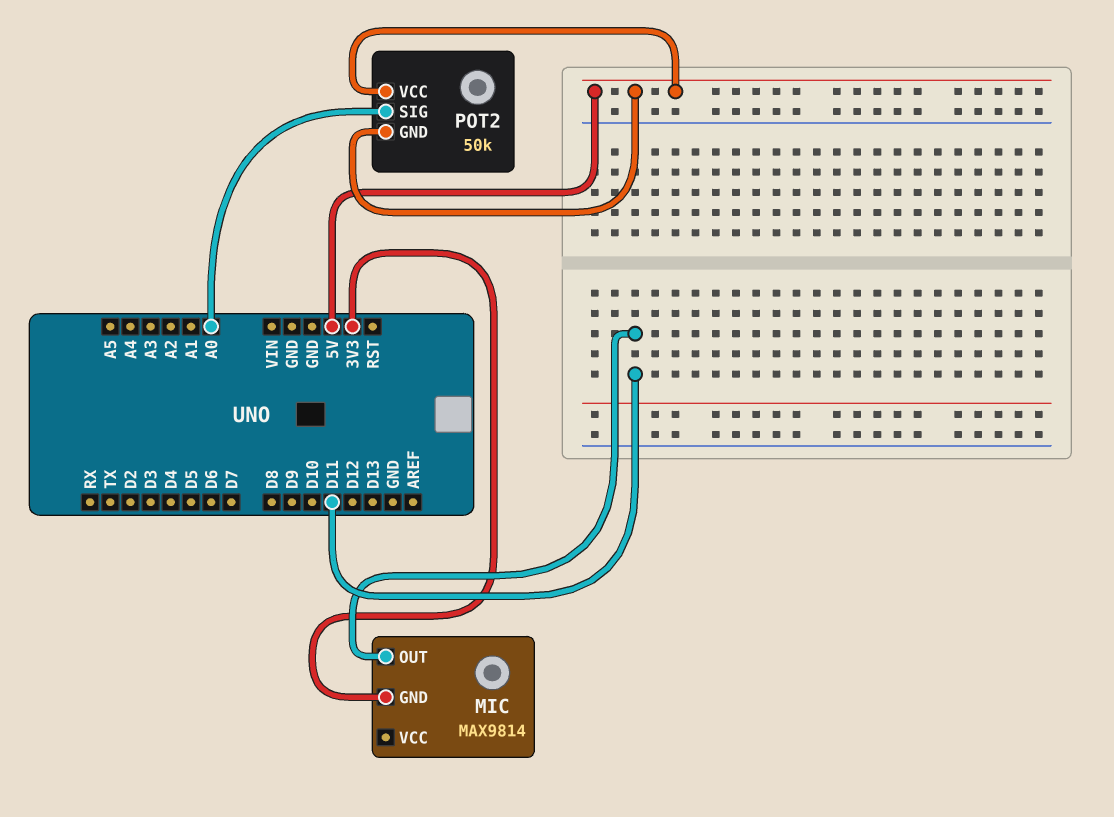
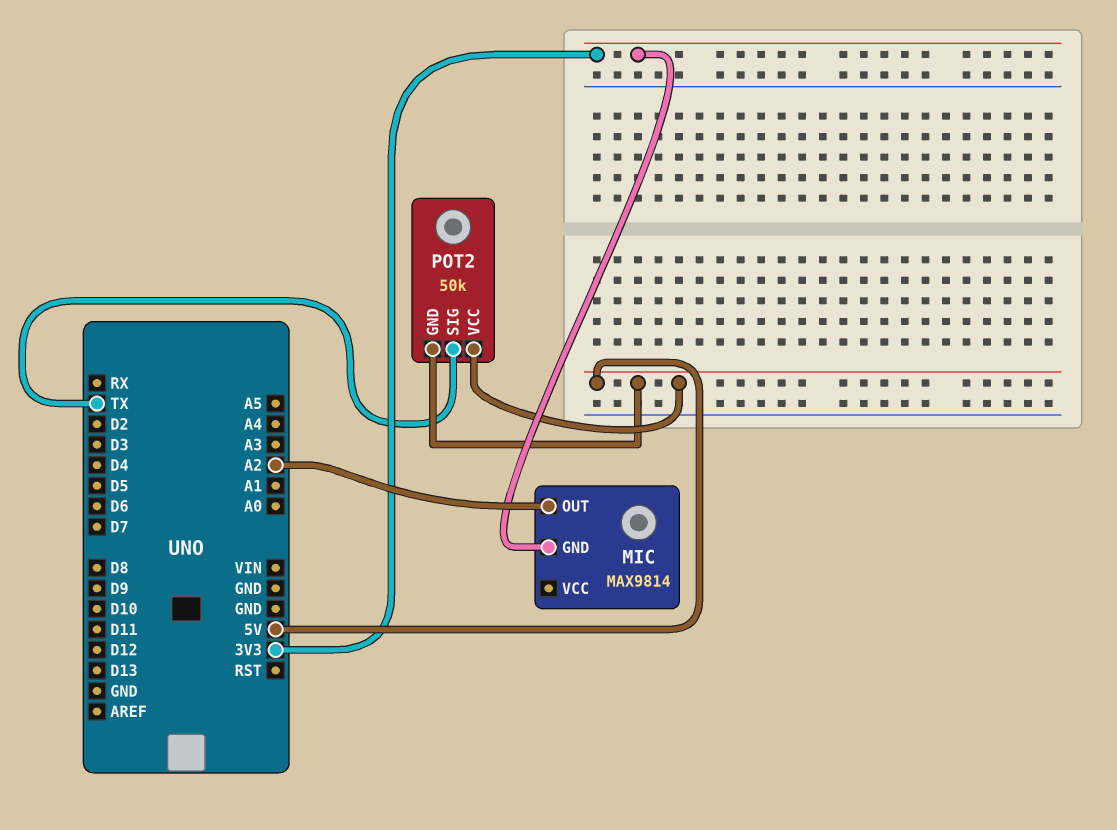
MIC pin OUT: D11 -> A2
POT2 pin SIG: A0 -> TX

